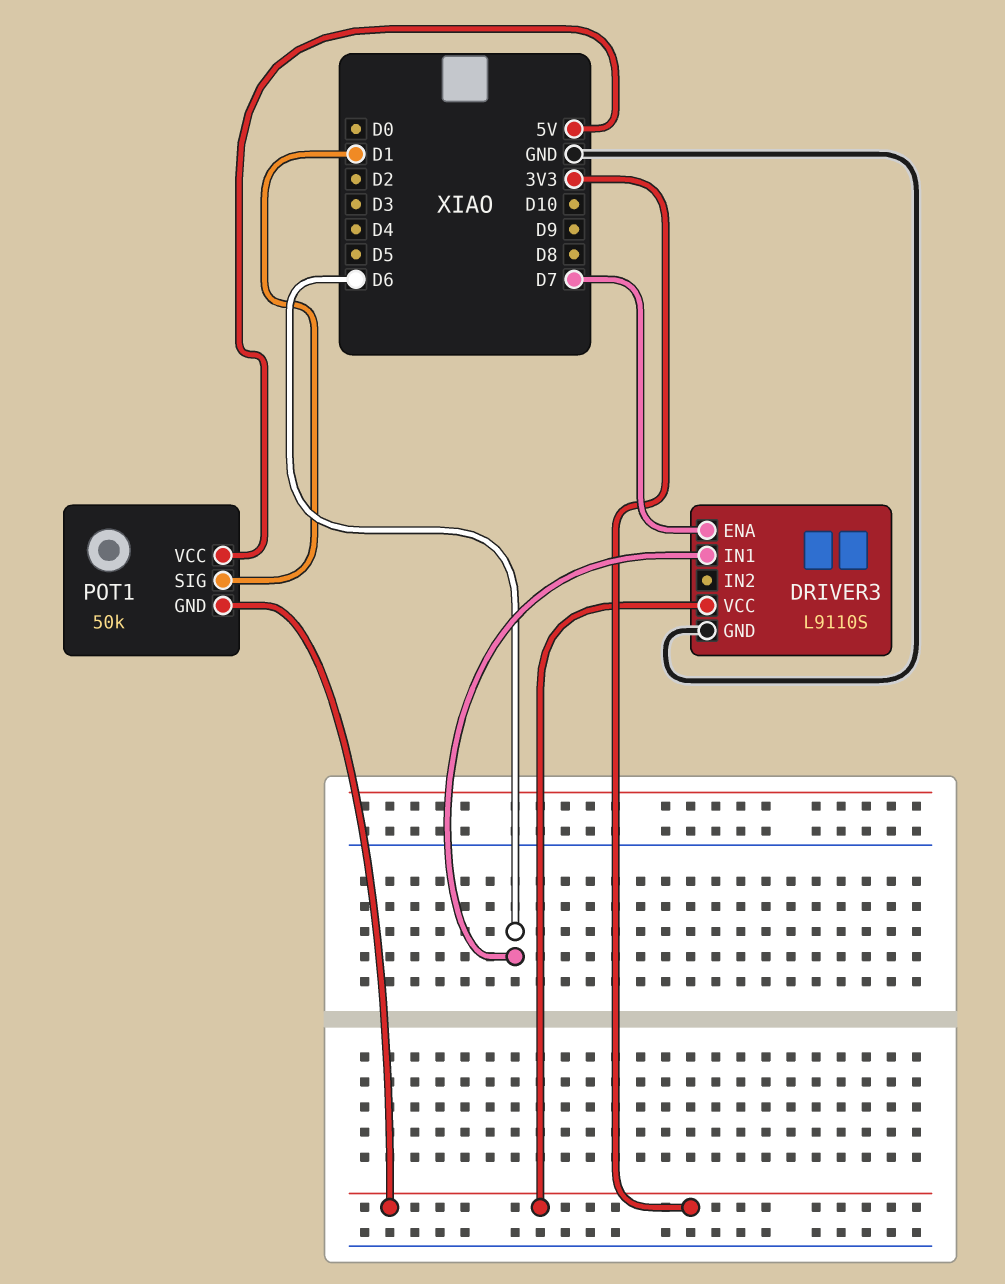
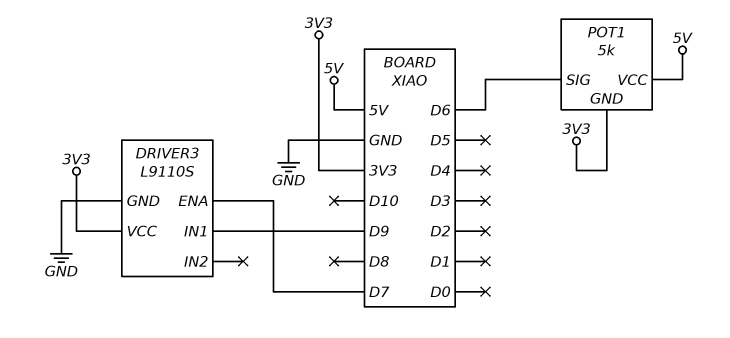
DRIVER3 pin IN1: D6 -> D9
POT1: 50k -> 5k
POT1 pin SIG: D1 -> D6

